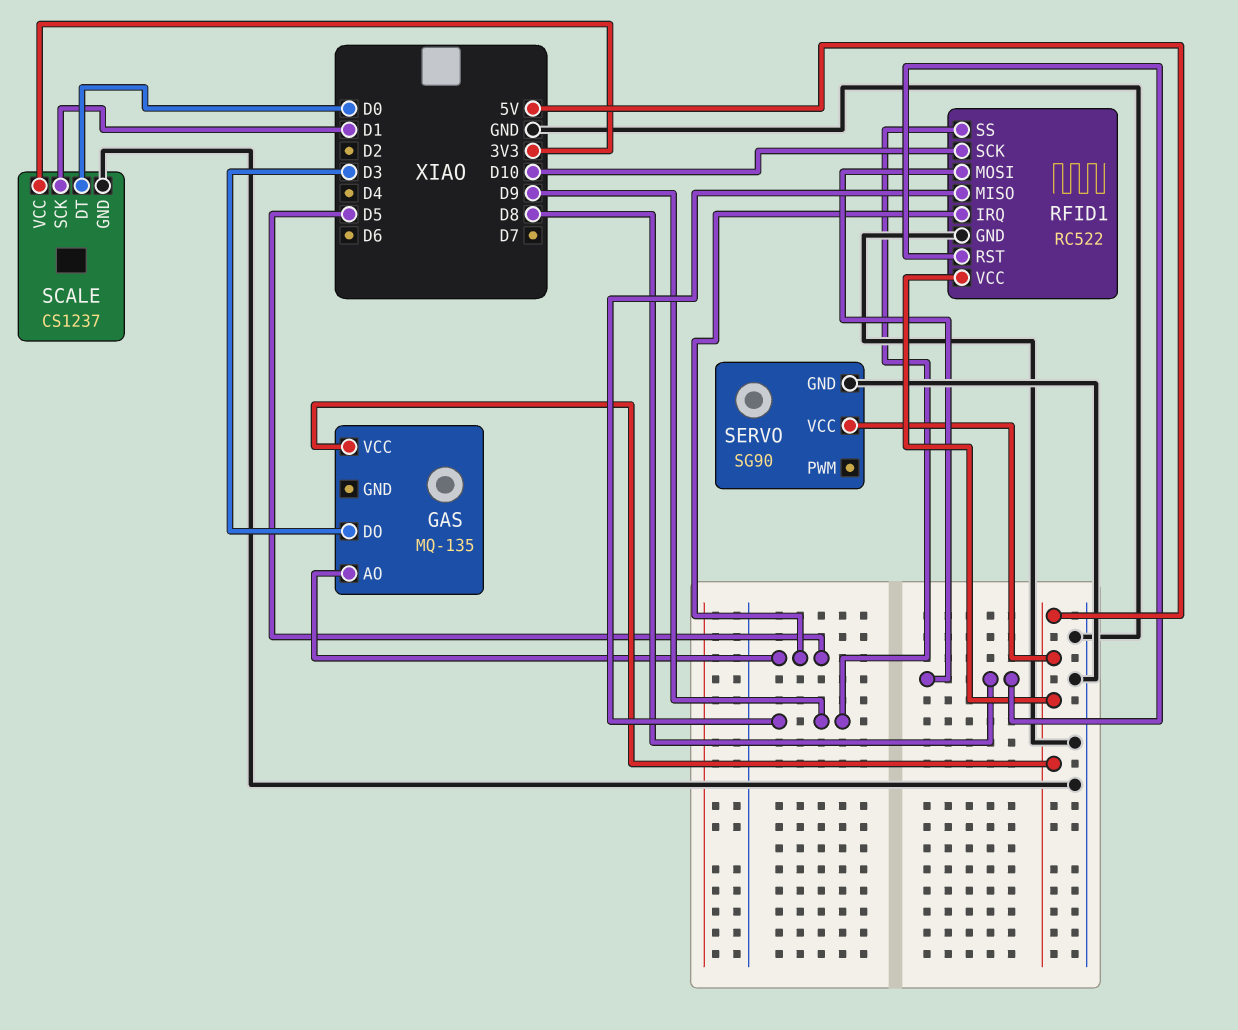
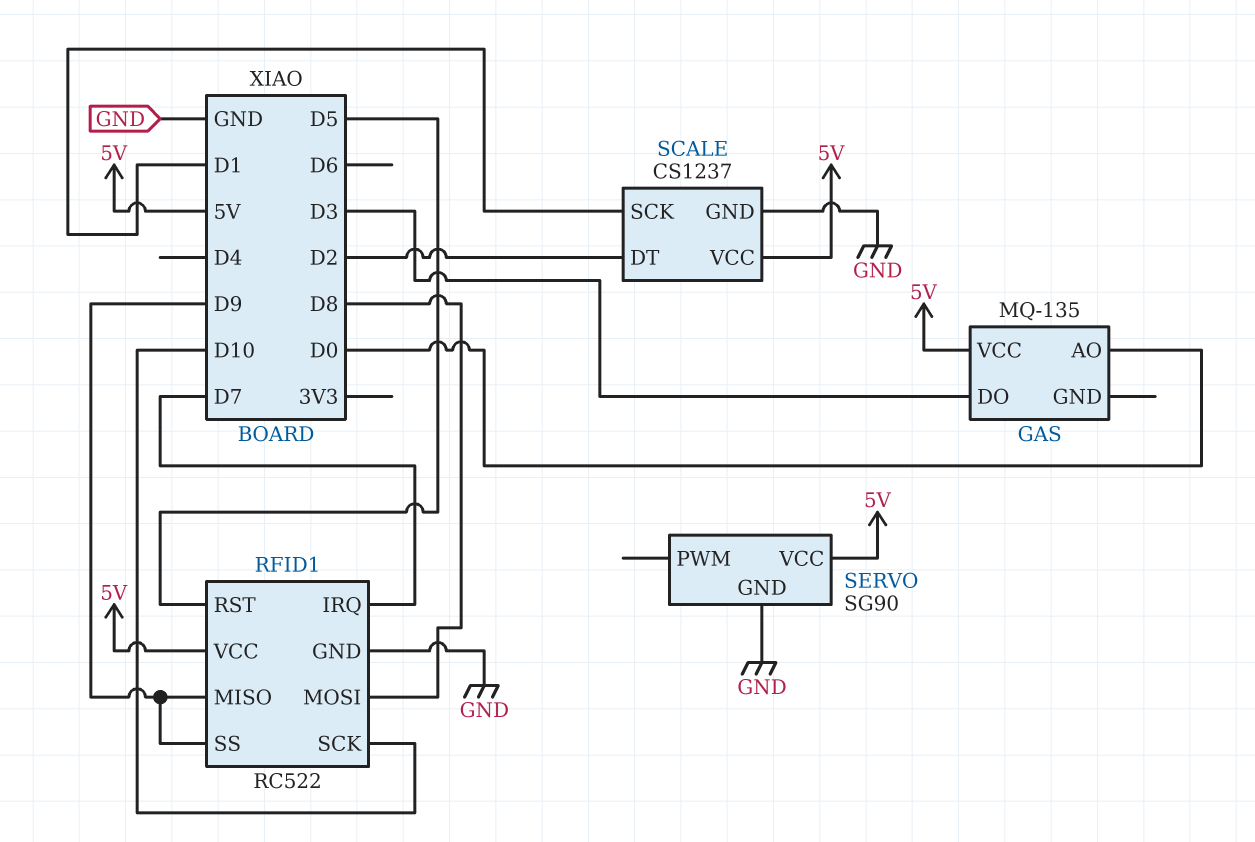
GAS pin AO: D5 -> D0
RFID1 pin IRQ: D5 -> D7
RFID1 pin RST: D8 -> D5
SCALE pin DT: D0 -> D2
SCALE pin VCC: 3V3 -> 5V

